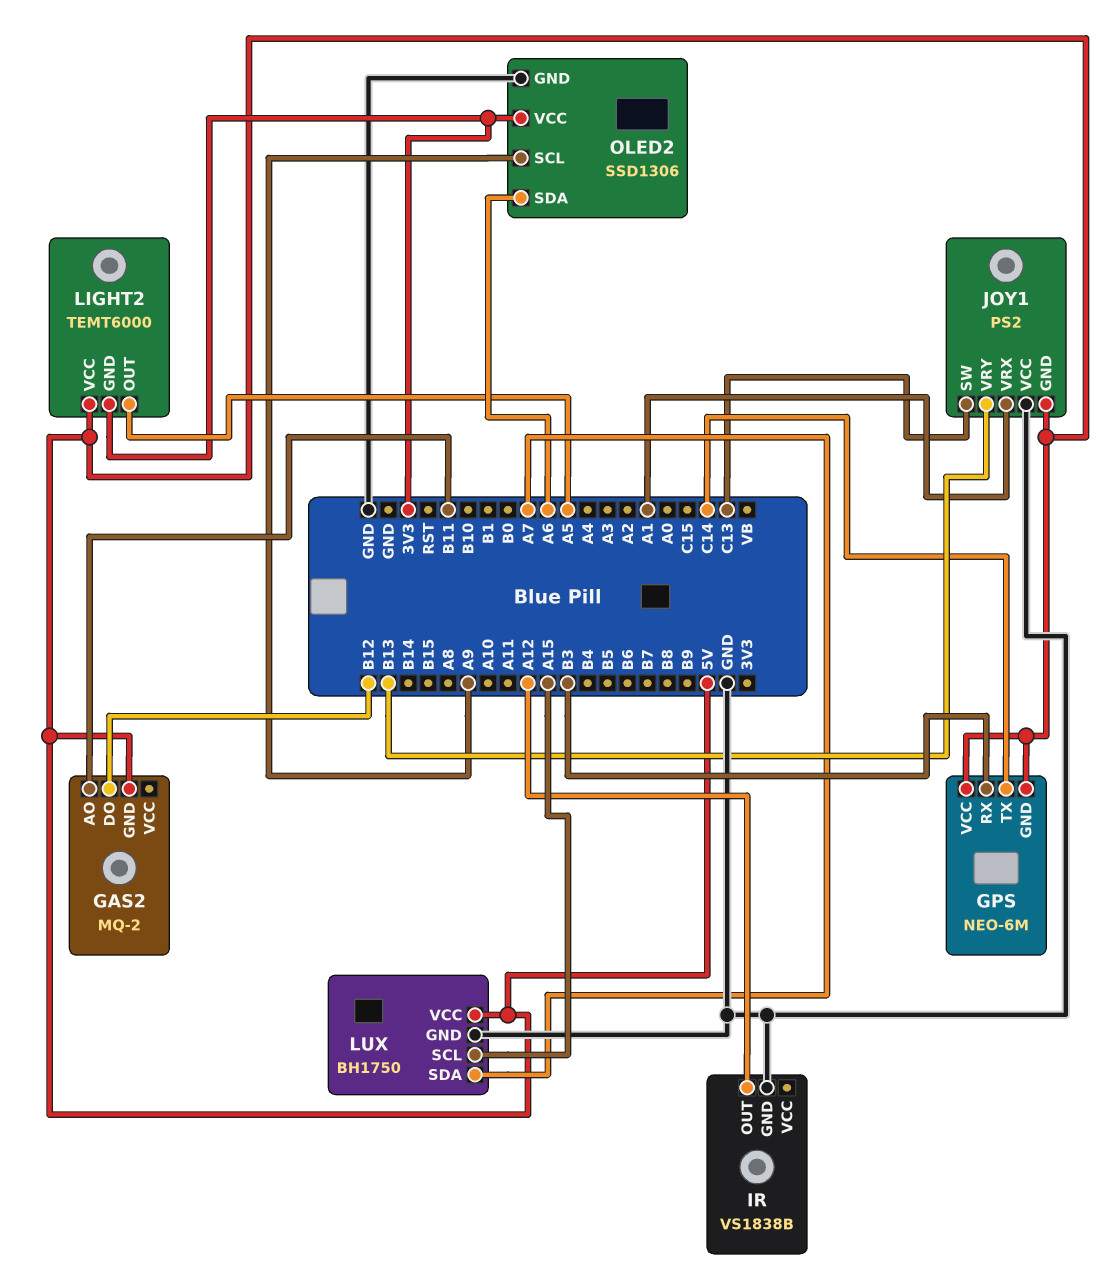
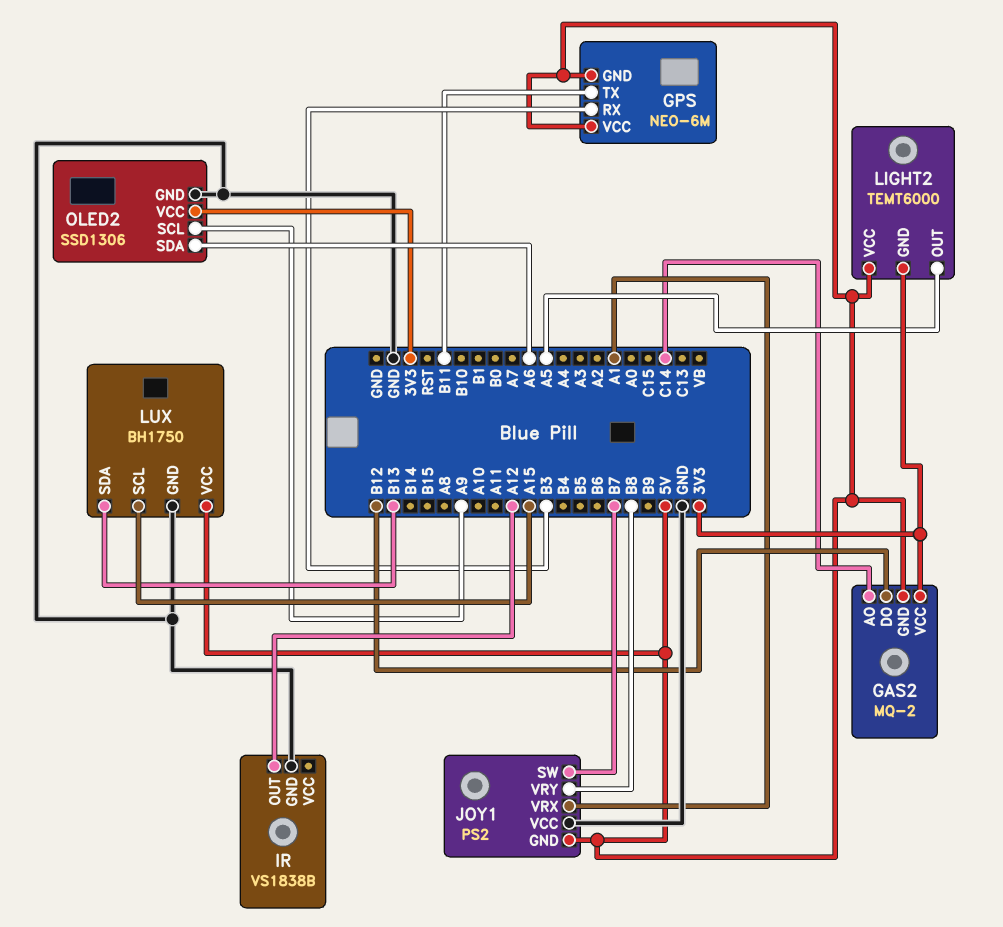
GAS2 pin AO: B11 -> C14
GAS2 pin VCC: none -> 3V3
GPS pin TX: C14 -> B11
JOY1 pin SW: C13 -> B7
JOY1 pin VRY: B13 -> B8
LUX pin SDA: A7 -> B13

